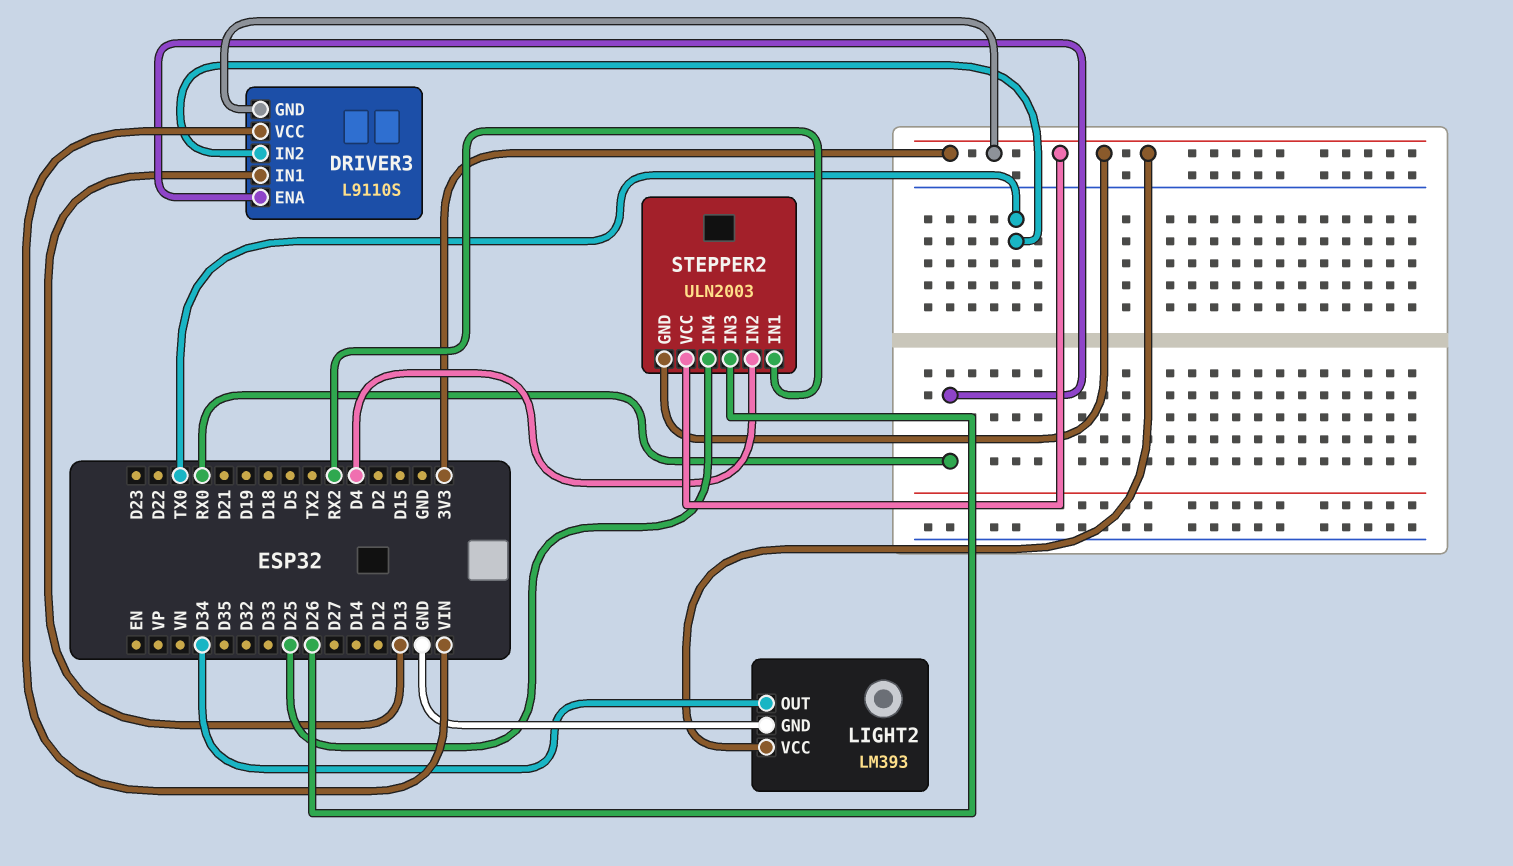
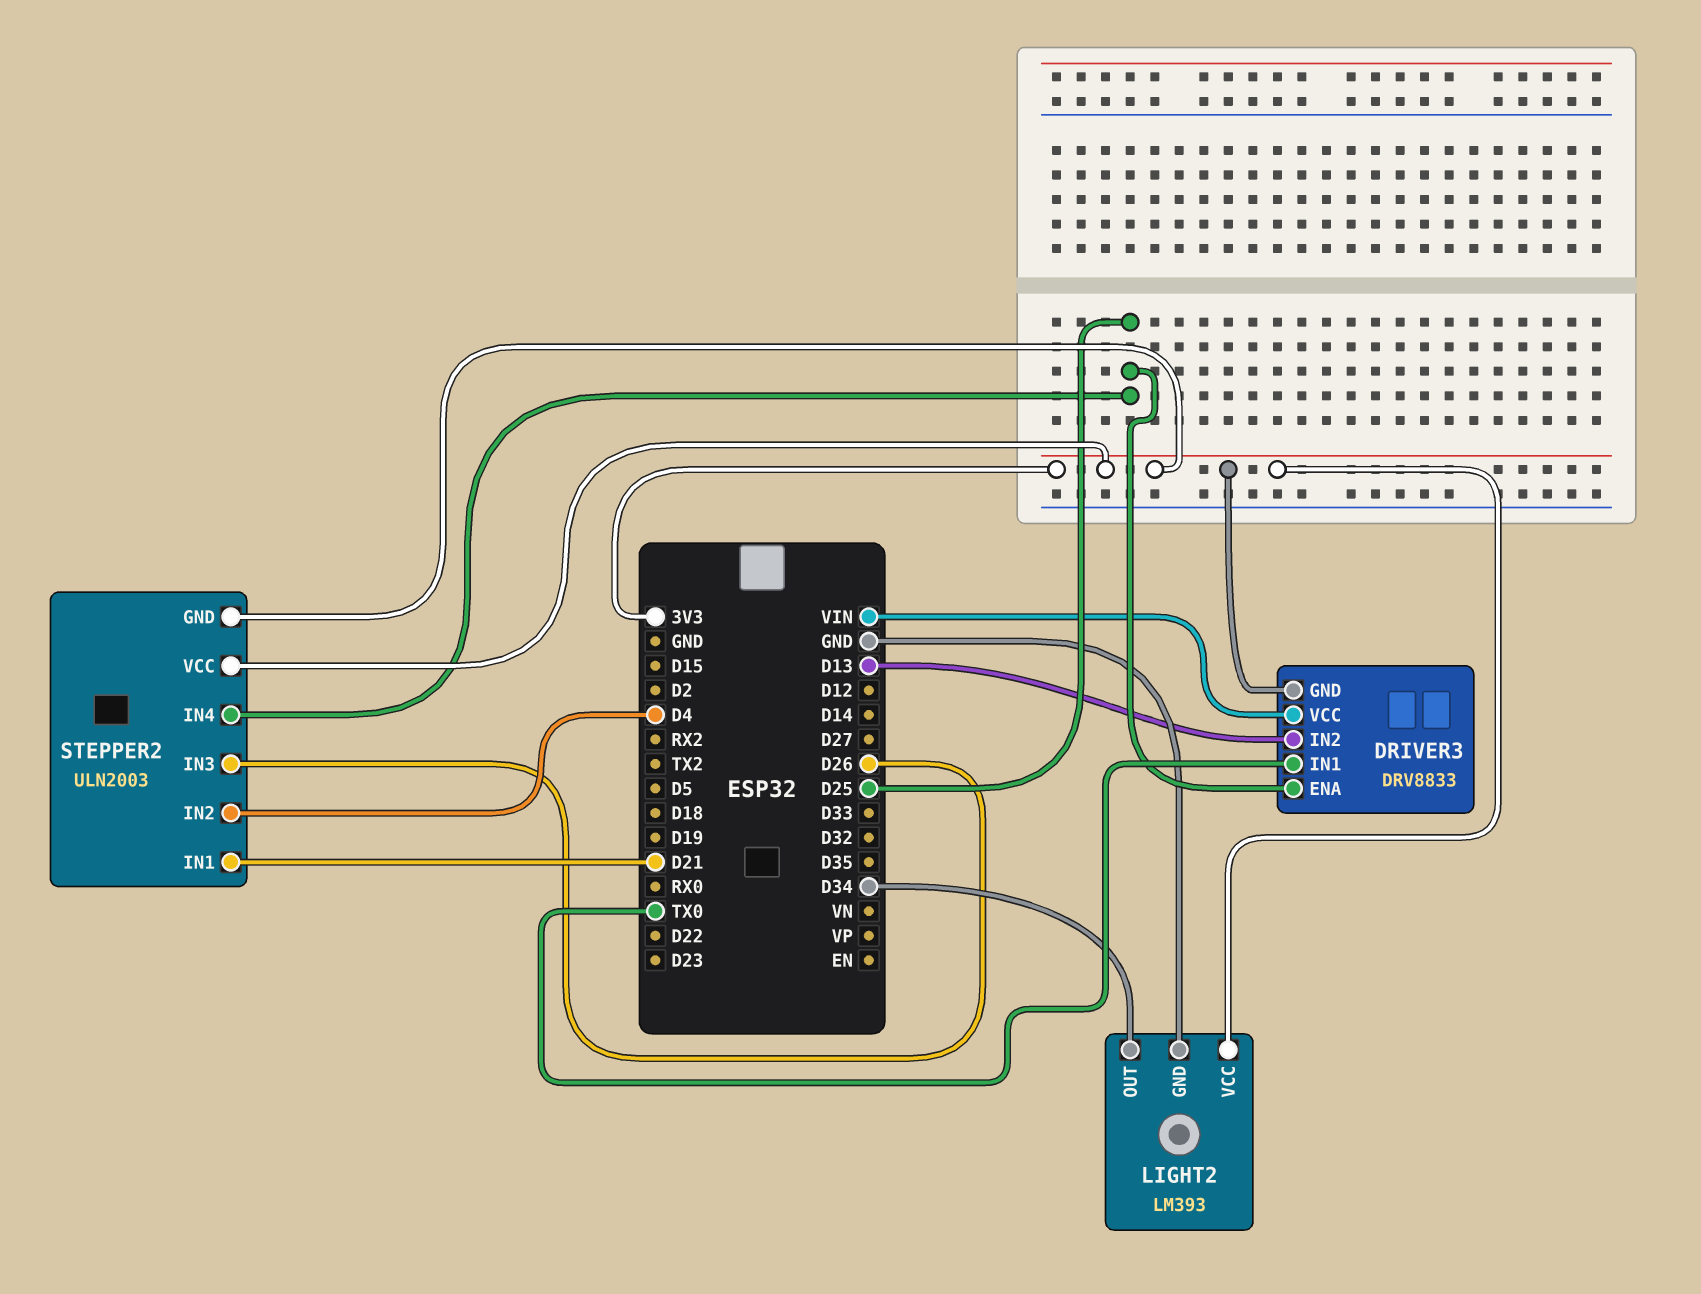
DRIVER3: L9110S -> DRV8833
DRIVER3 pin ENA: RX0 -> D25
DRIVER3 pin IN1: D13 -> TX0
DRIVER3 pin IN2: TX0 -> D13
STEPPER2 pin IN1: RX2 -> D21

